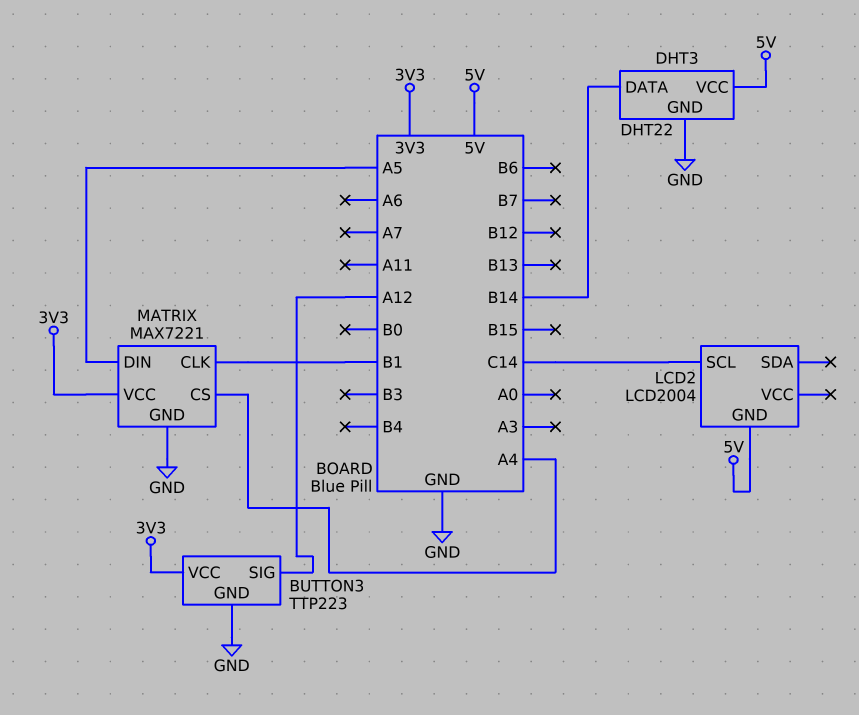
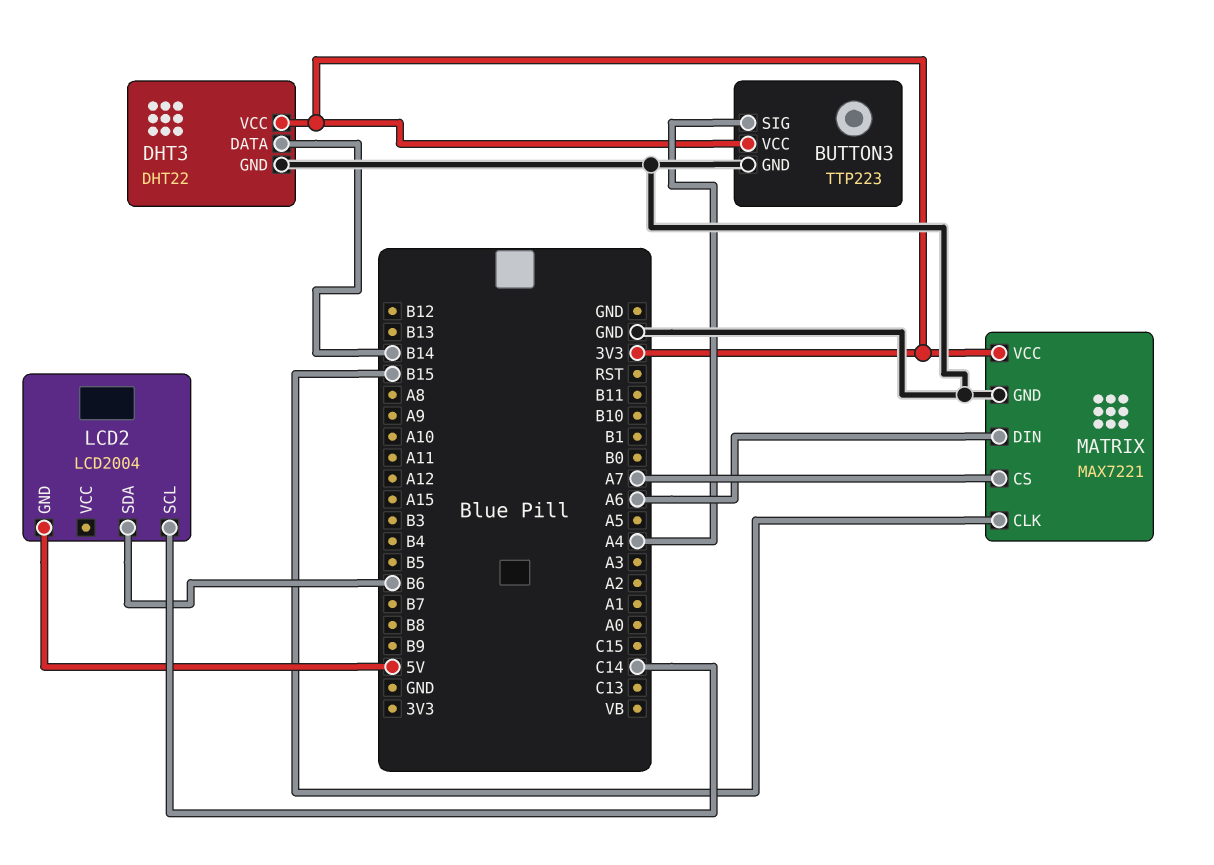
BUTTON3 pin SIG: A12 -> A4
DHT3 pin VCC: 5V -> 3V3
LCD2 pin SDA: none -> B6
MATRIX pin CLK: B1 -> B15
MATRIX pin CS: A4 -> A7
MATRIX pin DIN: A5 -> A6

